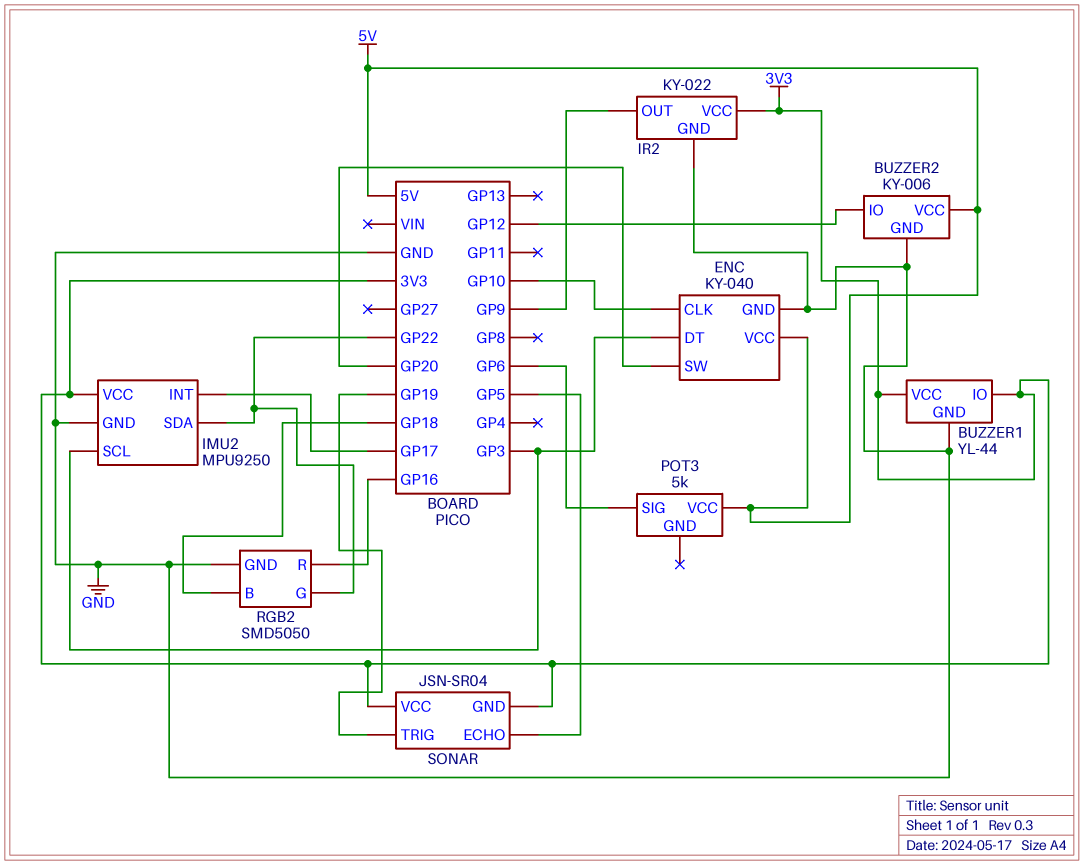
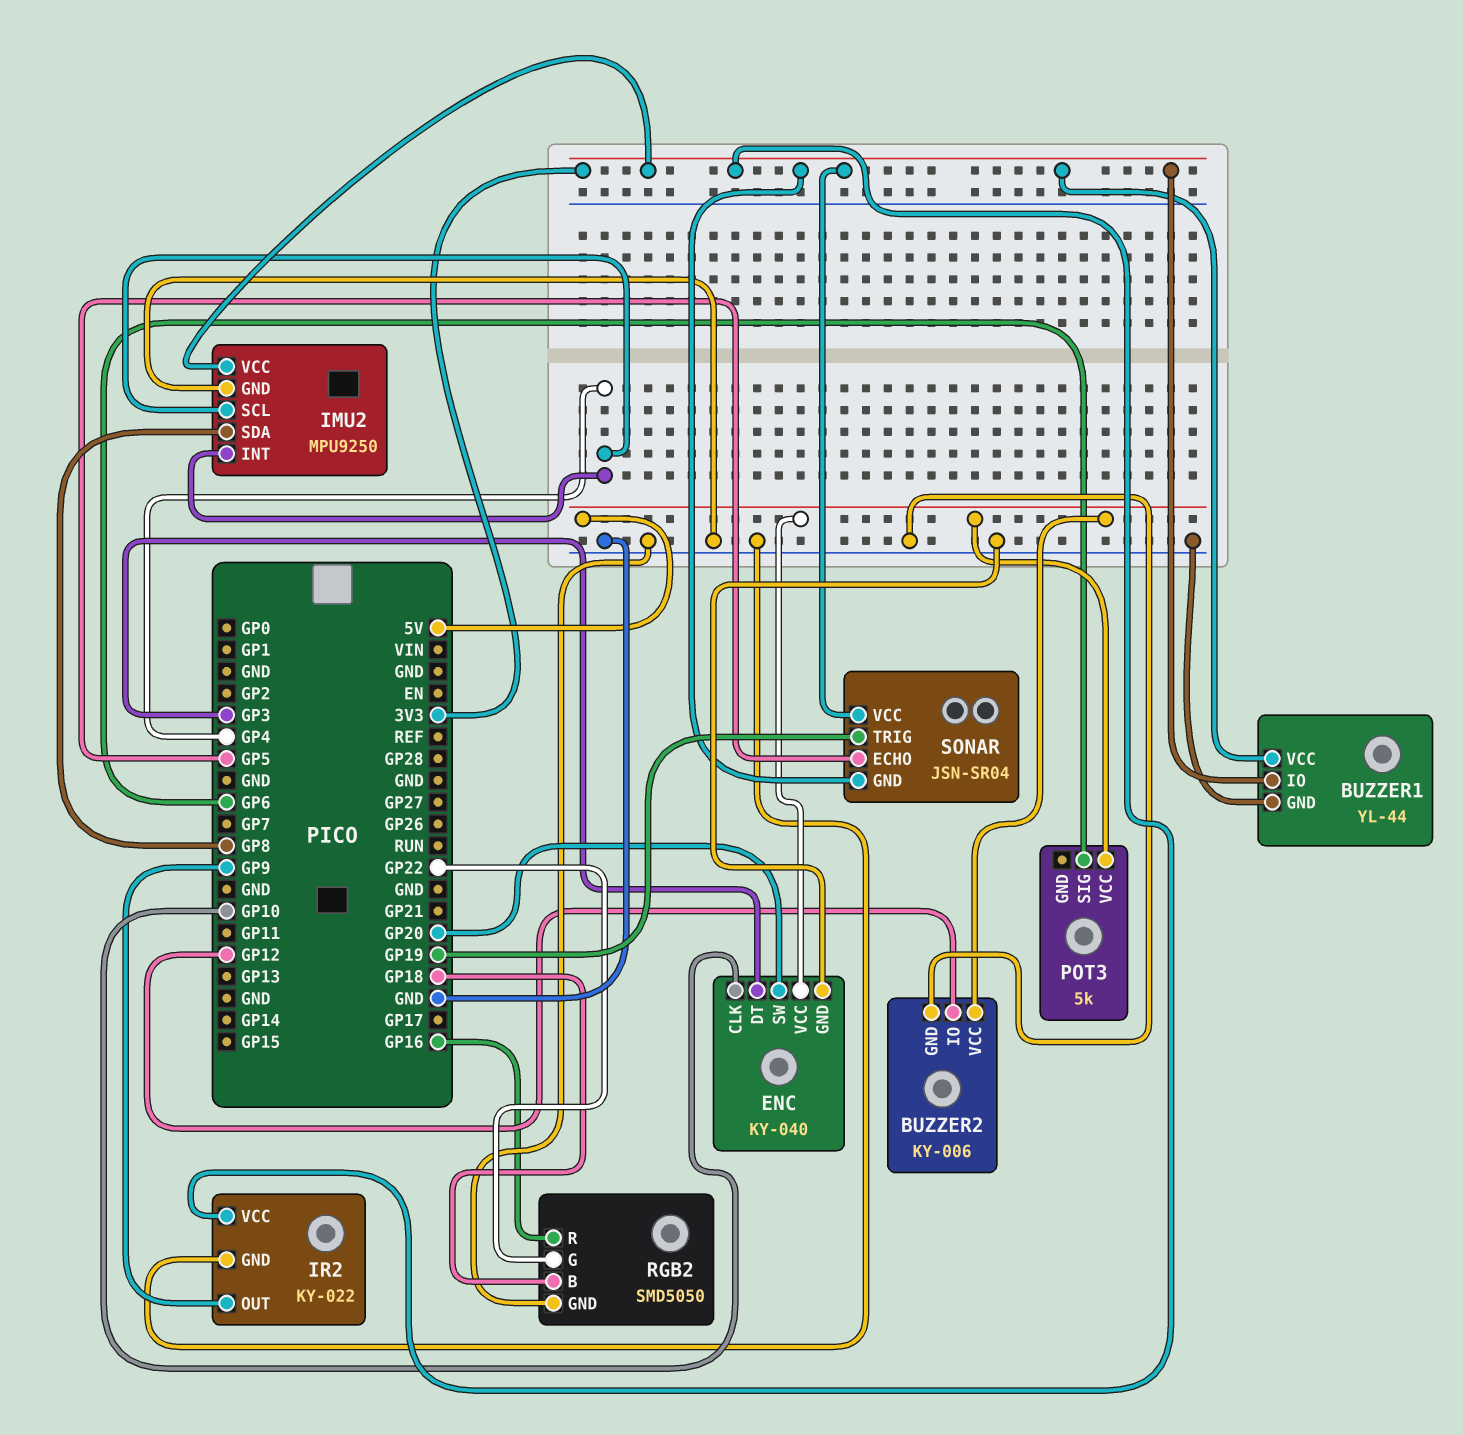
IMU2 pin INT: GP17 -> GP4
IMU2 pin SCL: GP3 -> GP4
IMU2 pin SDA: GP22 -> GP8

